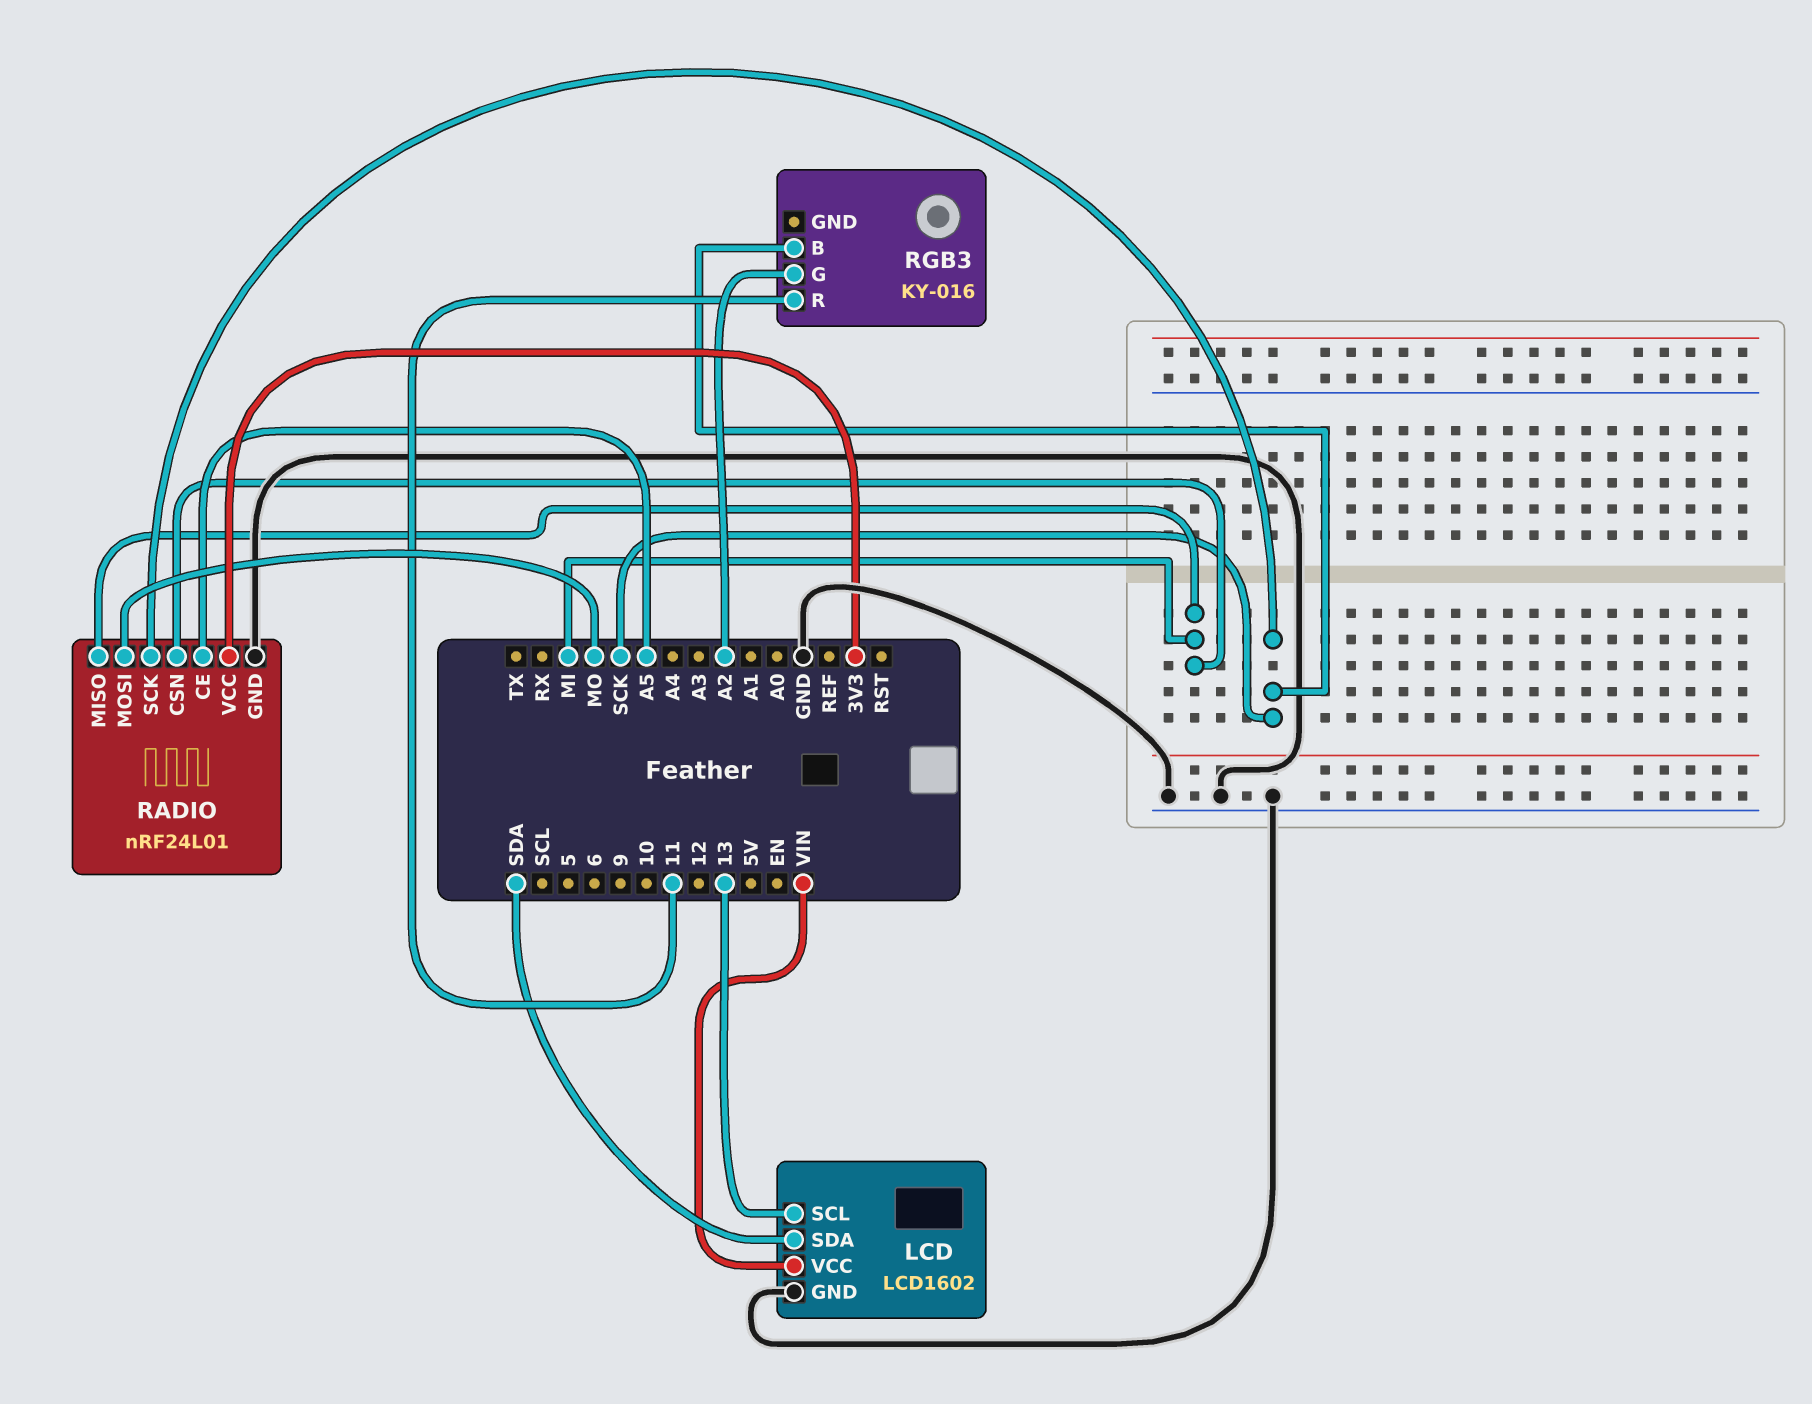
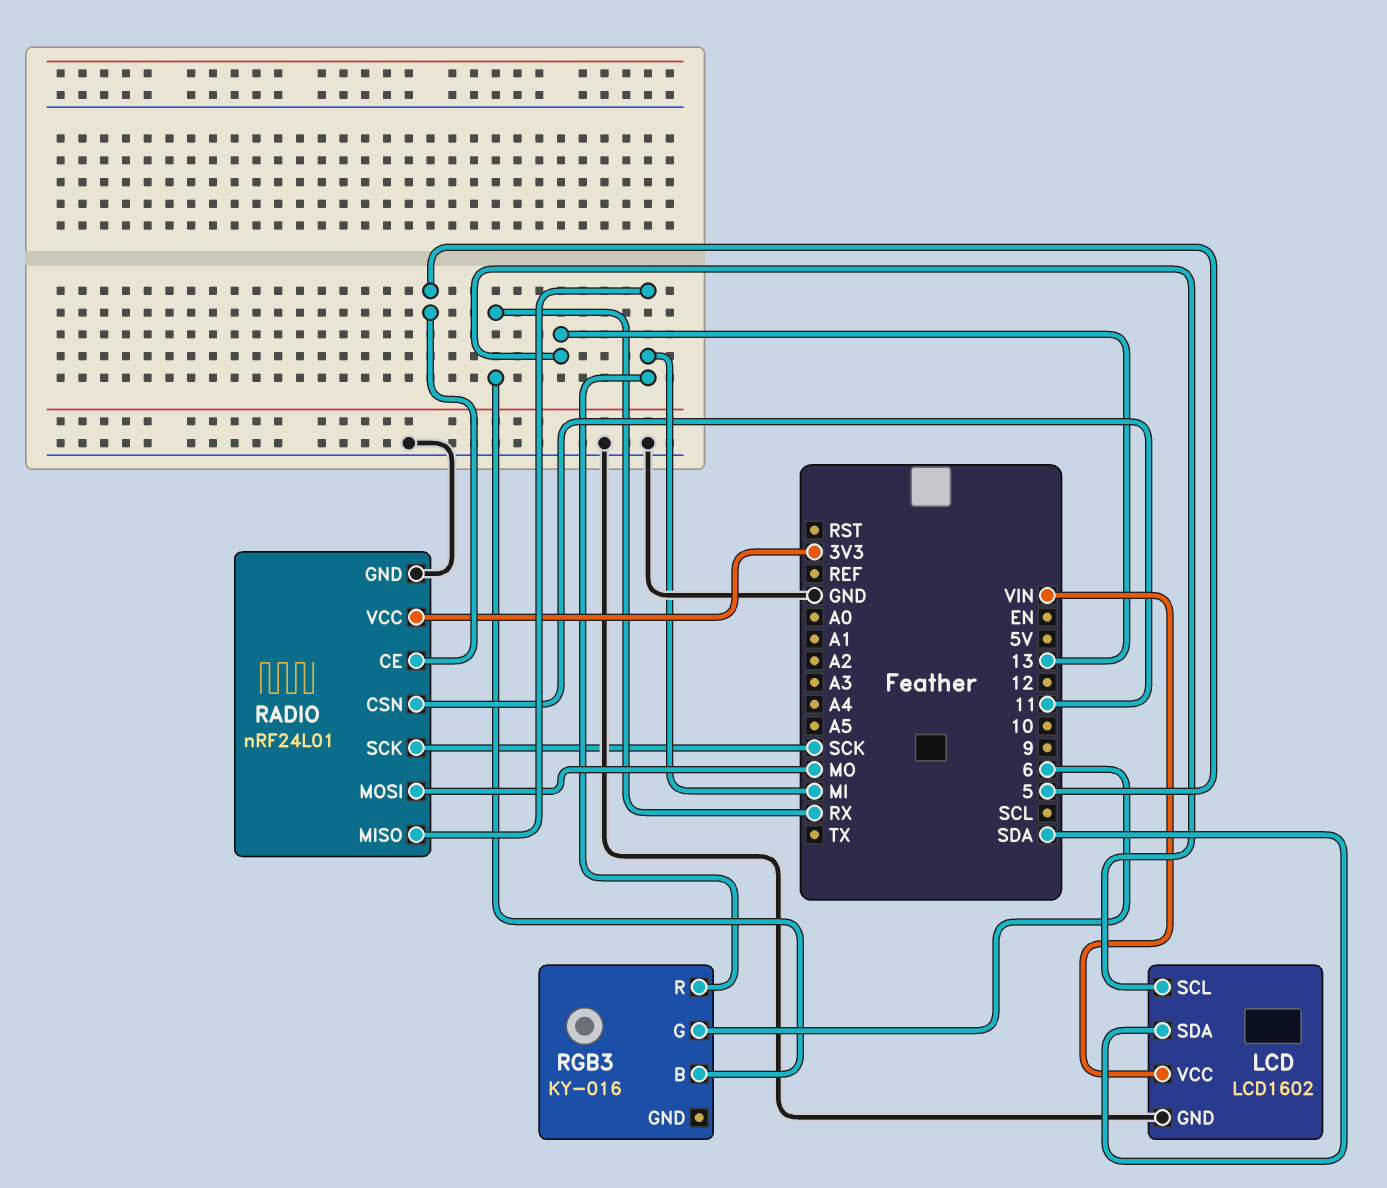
RADIO pin CE: A5 -> 5
RADIO pin CSN: MI -> 11
RGB3 pin B: SCK -> RX
RGB3 pin G: A2 -> 6
RGB3 pin R: 11 -> MI

